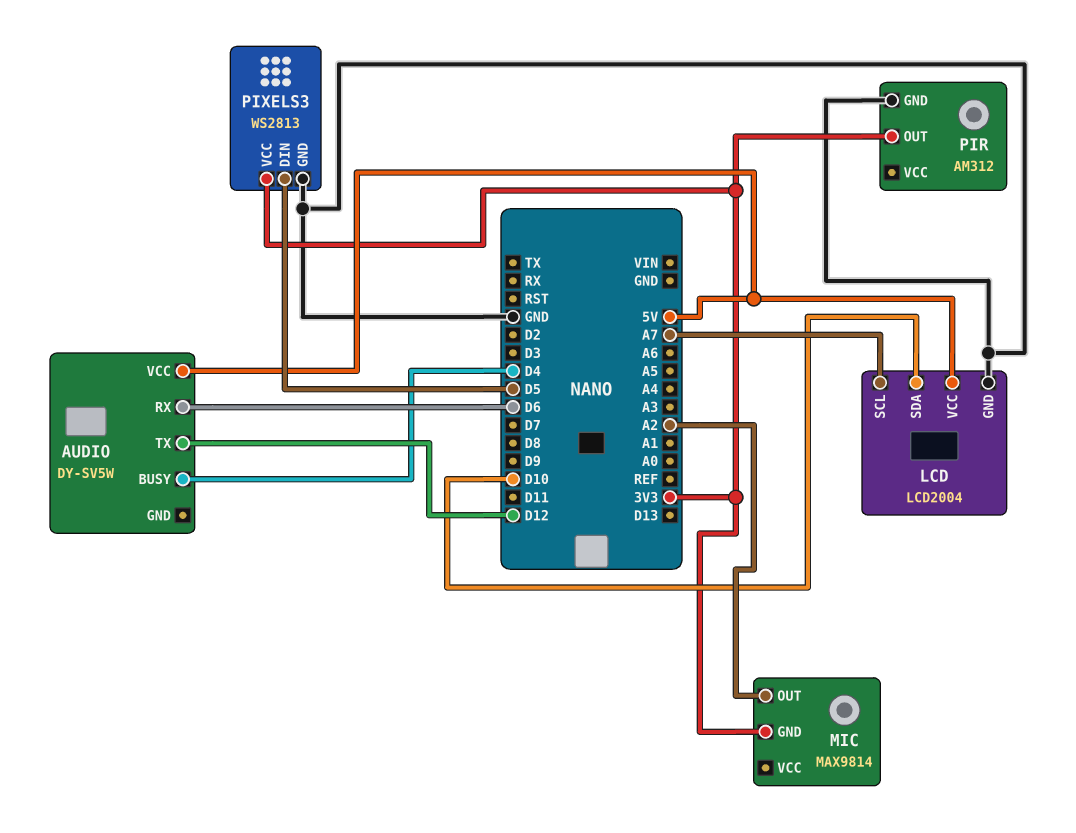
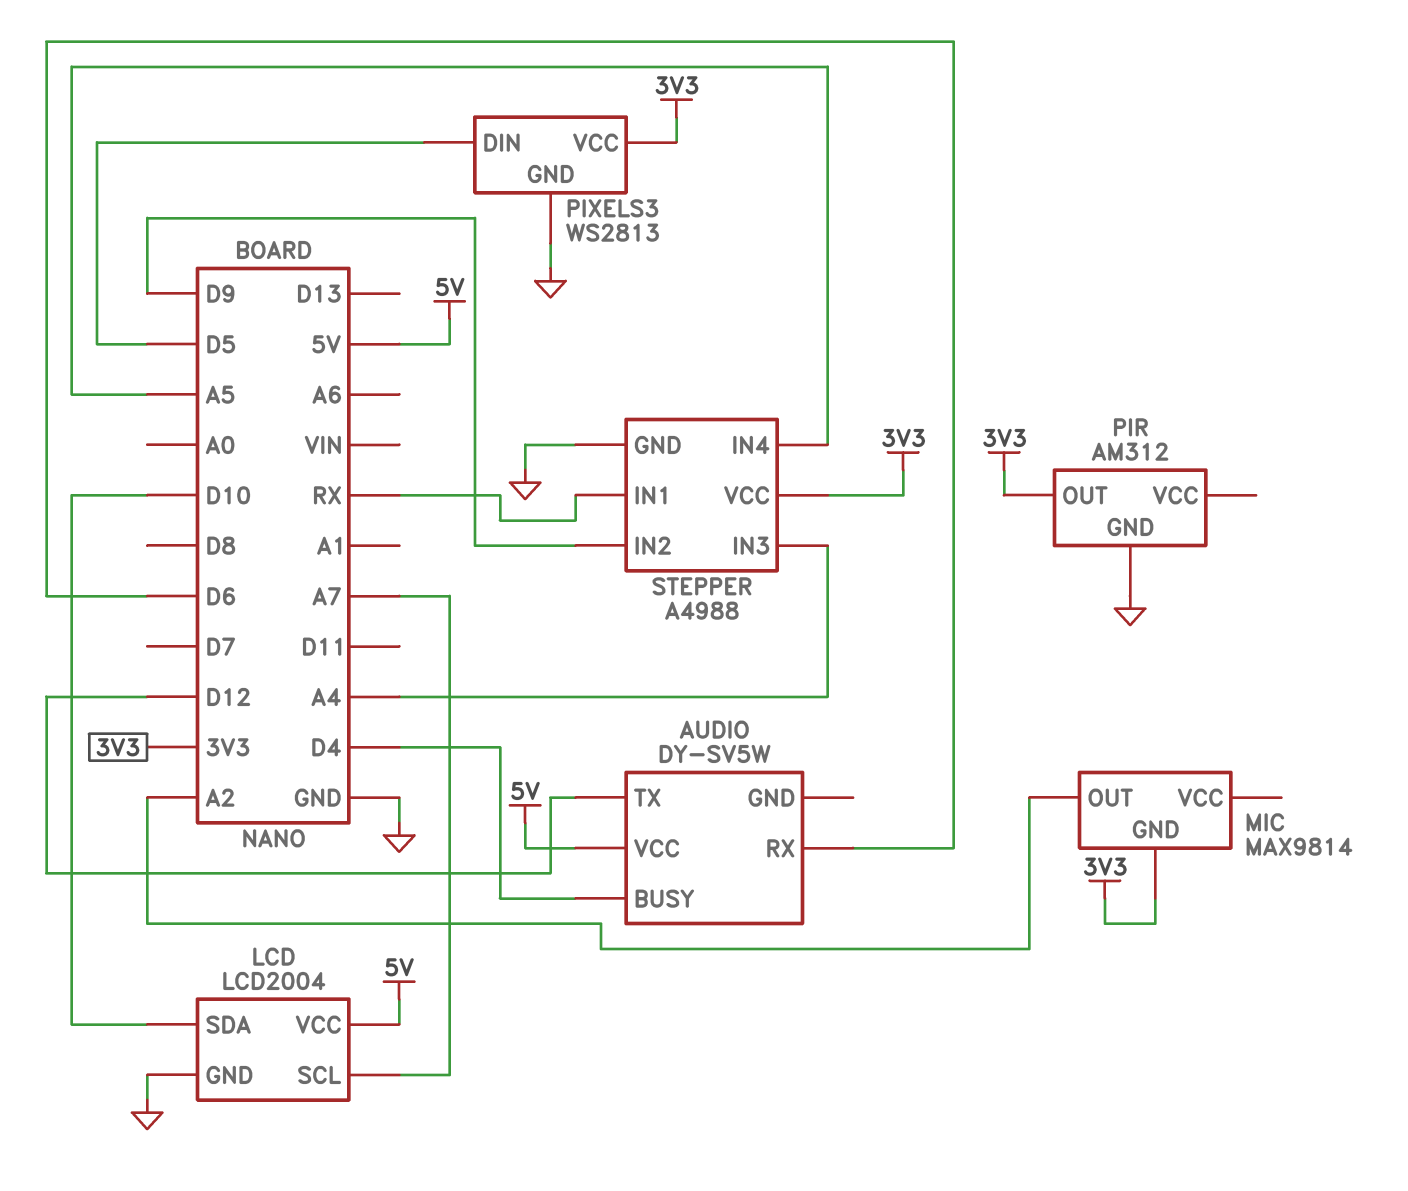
STEPPER: none -> A4988
STEPPER pin GND: none -> GND
STEPPER pin IN1: none -> RX
STEPPER pin IN2: none -> D9
STEPPER pin IN3: none -> A4
STEPPER pin IN4: none -> A5
STEPPER pin VCC: none -> 3V3

